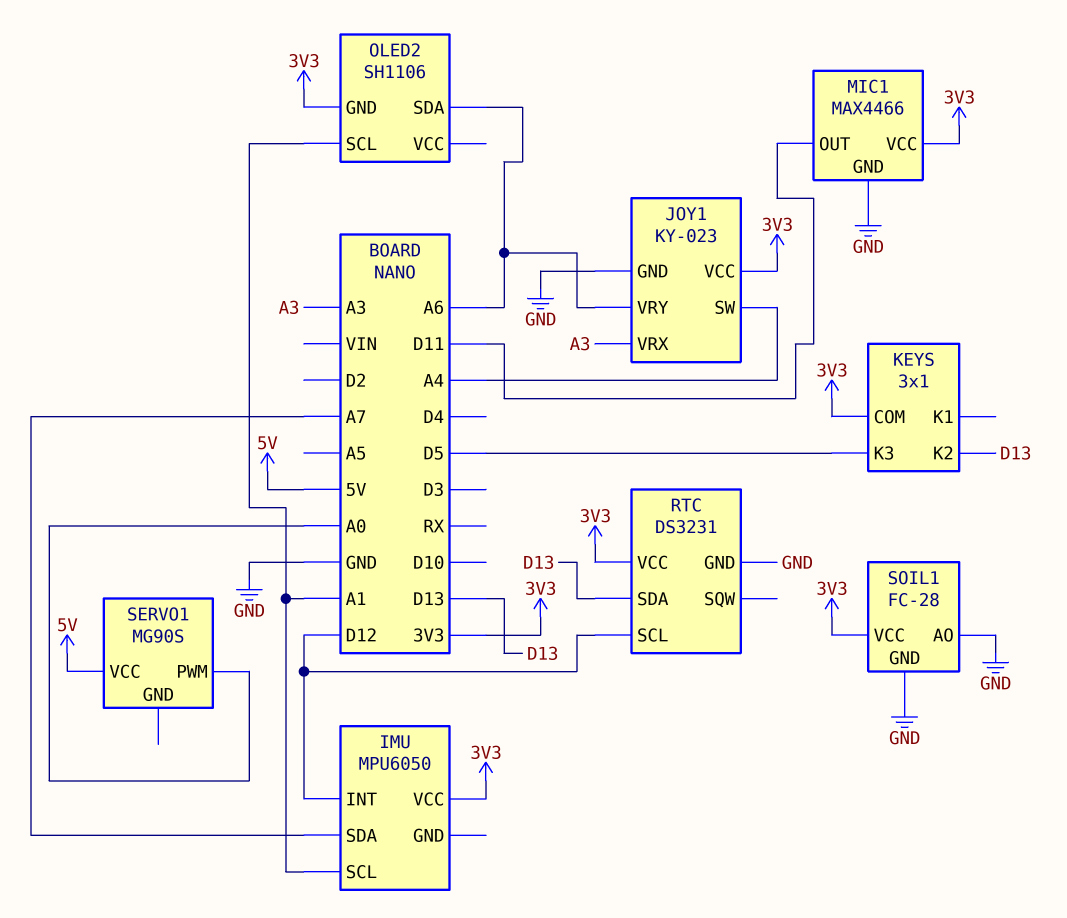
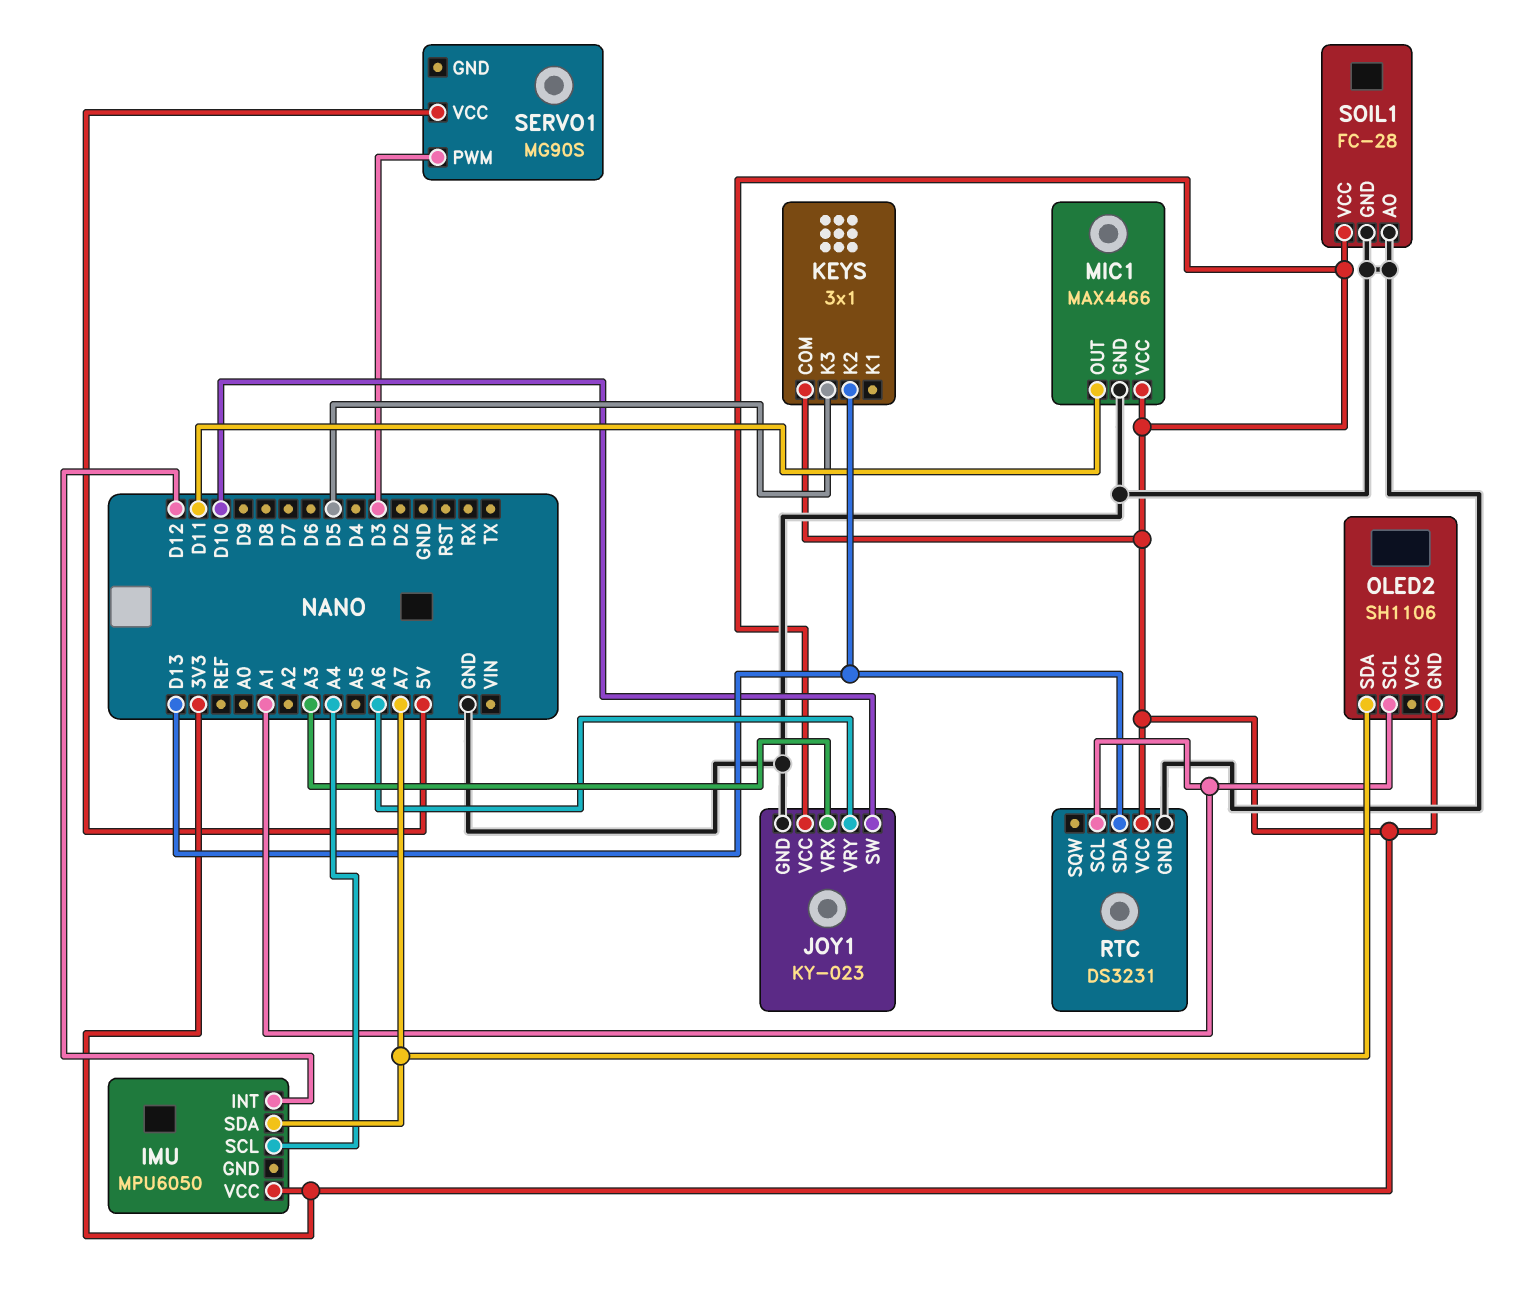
IMU pin SCL: A1 -> A4
JOY1 pin SW: A4 -> D10
OLED2 pin SDA: A6 -> A7
RTC pin SCL: D12 -> A1
SERVO1 pin PWM: A0 -> D3

